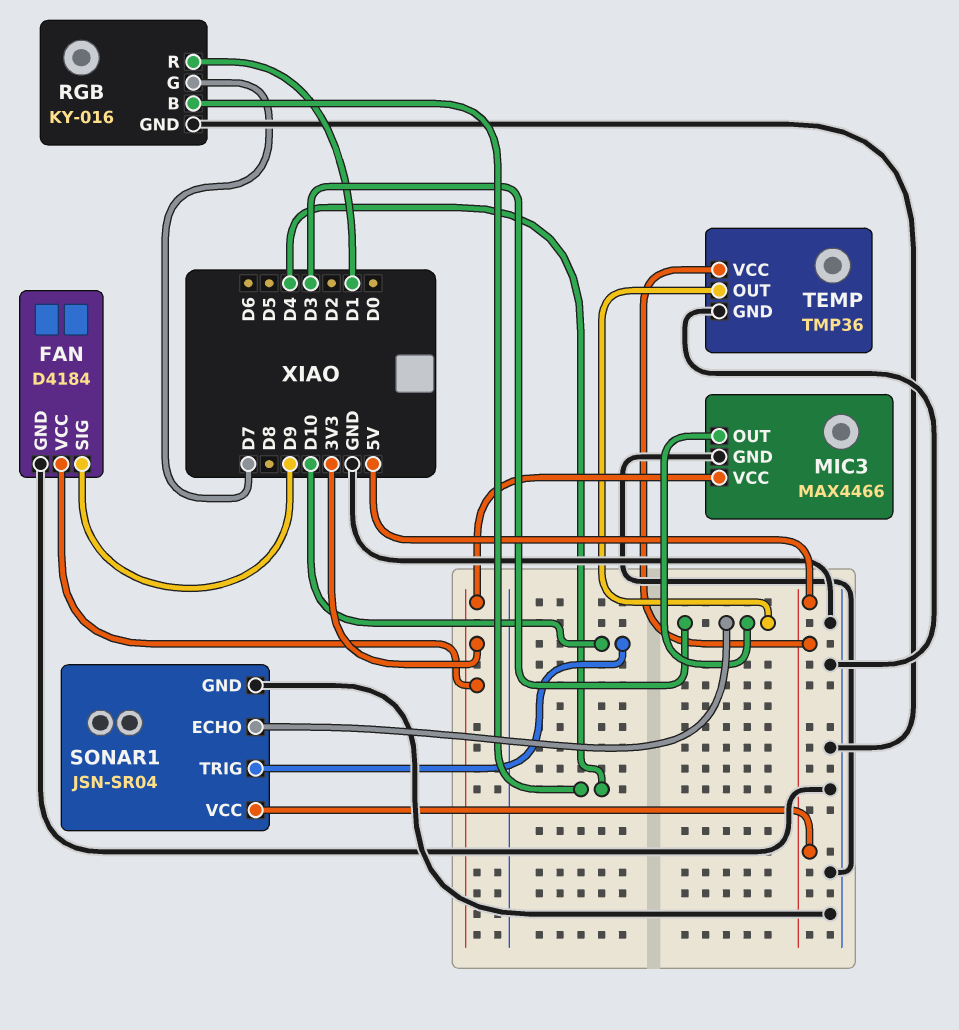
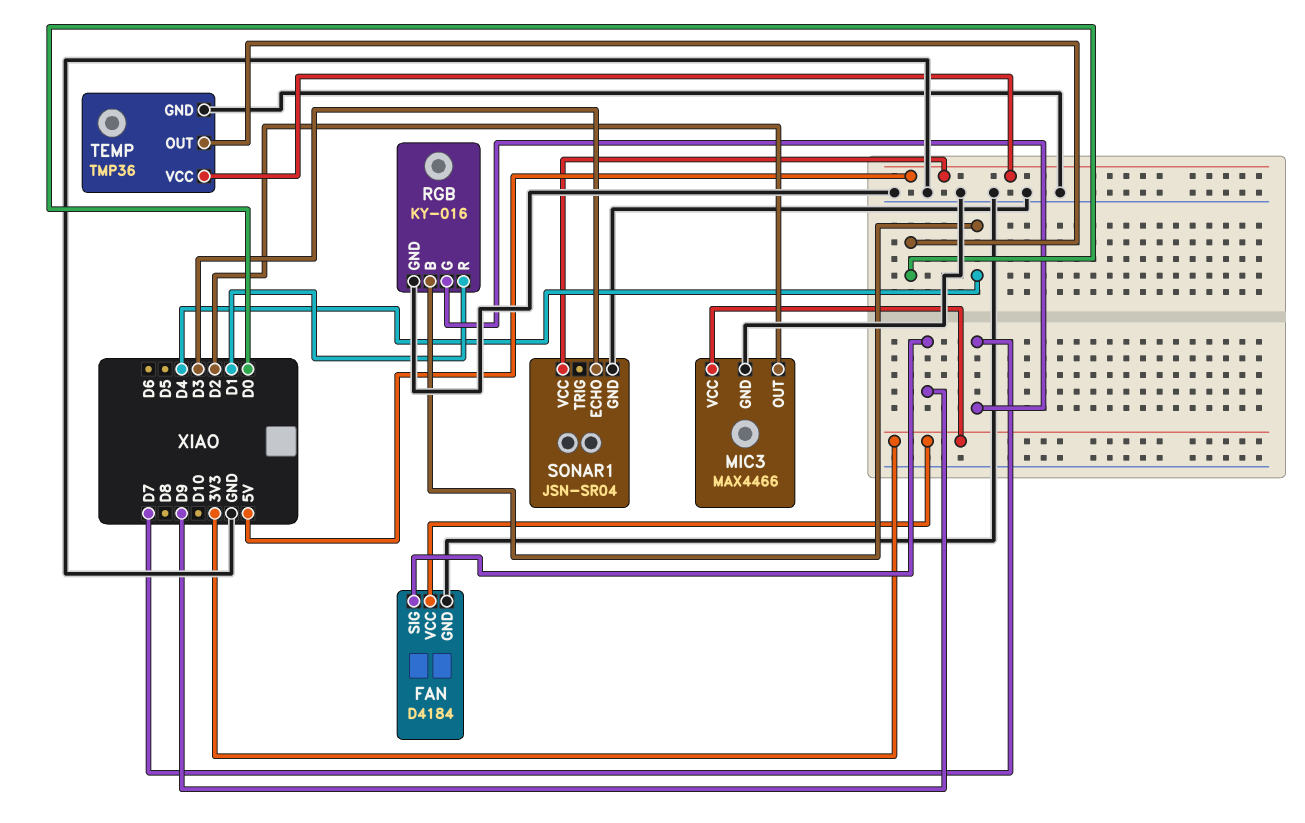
MIC3 pin OUT: D3 -> D2
SONAR1 pin TRIG: D10 -> none
TEMP pin OUT: D3 -> D0

